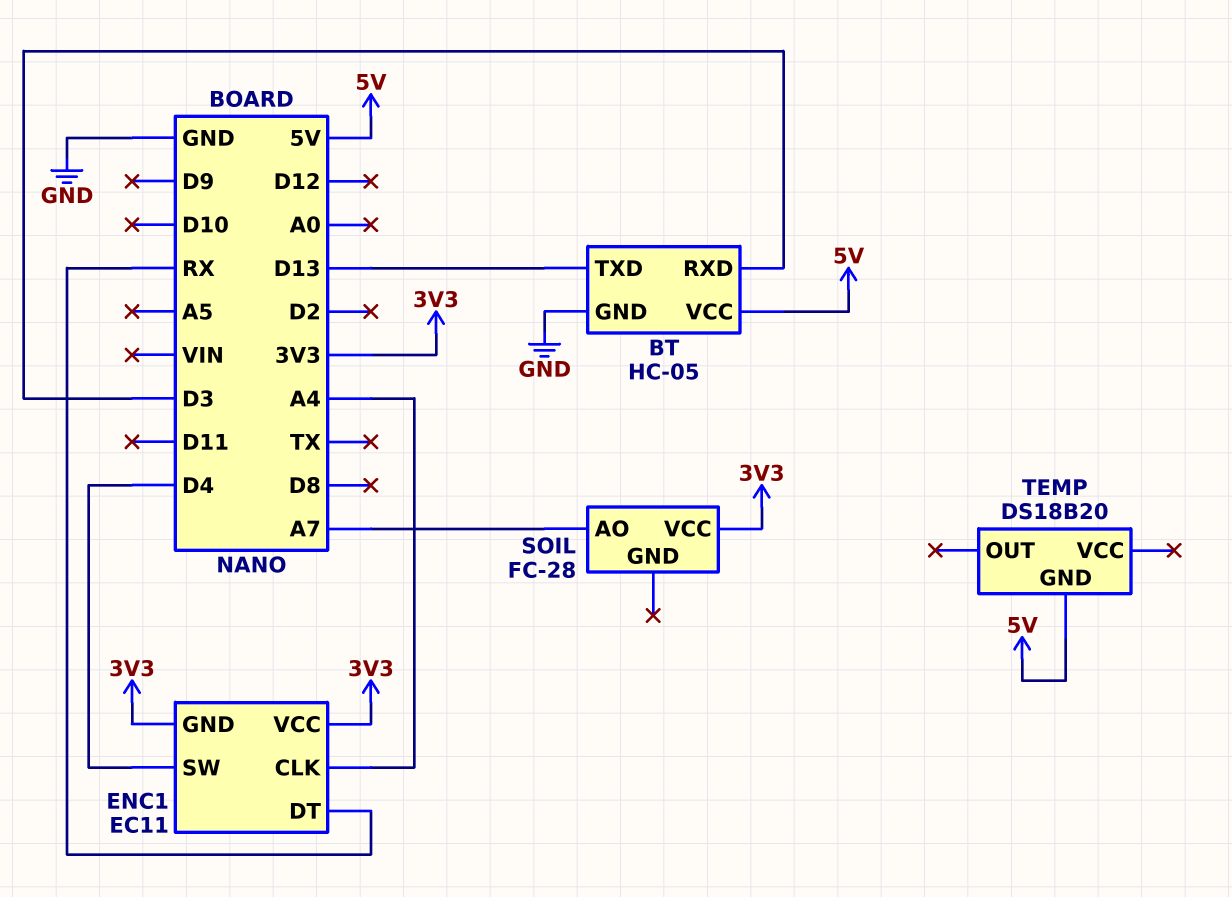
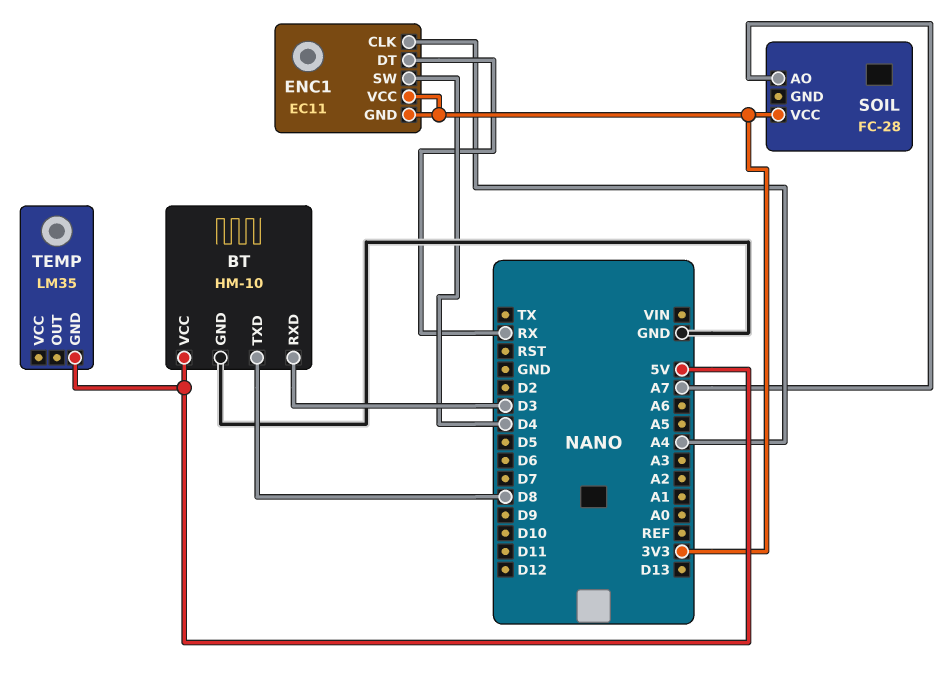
BT: HC-05 -> HM-10
BT pin TXD: D13 -> D8
TEMP: DS18B20 -> LM35

